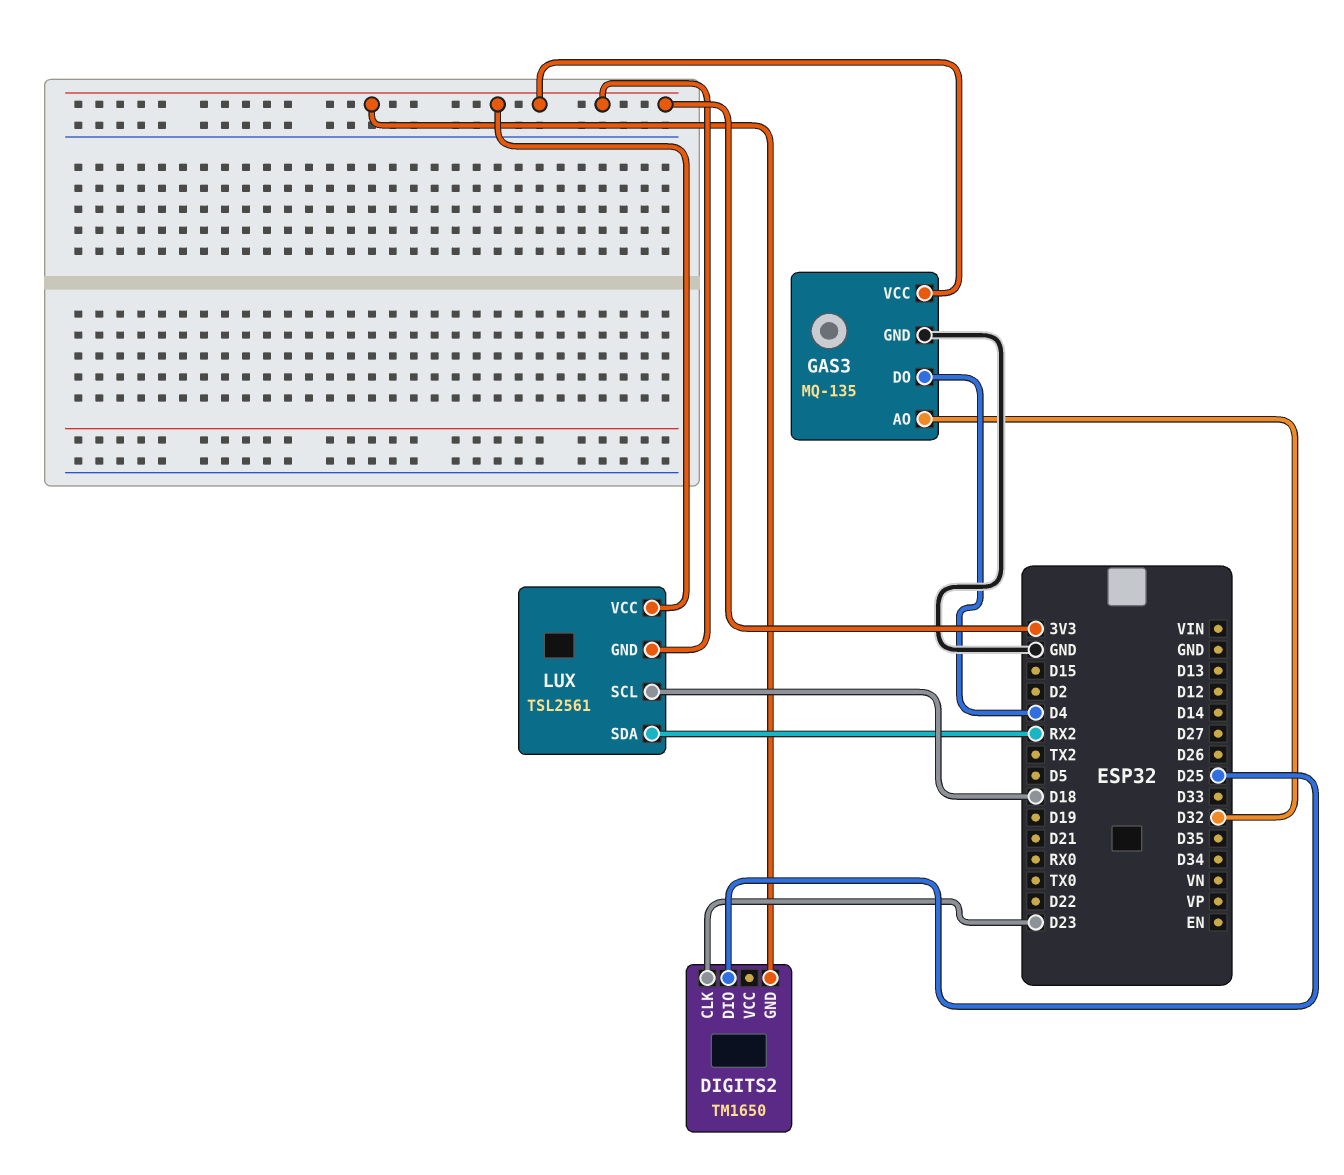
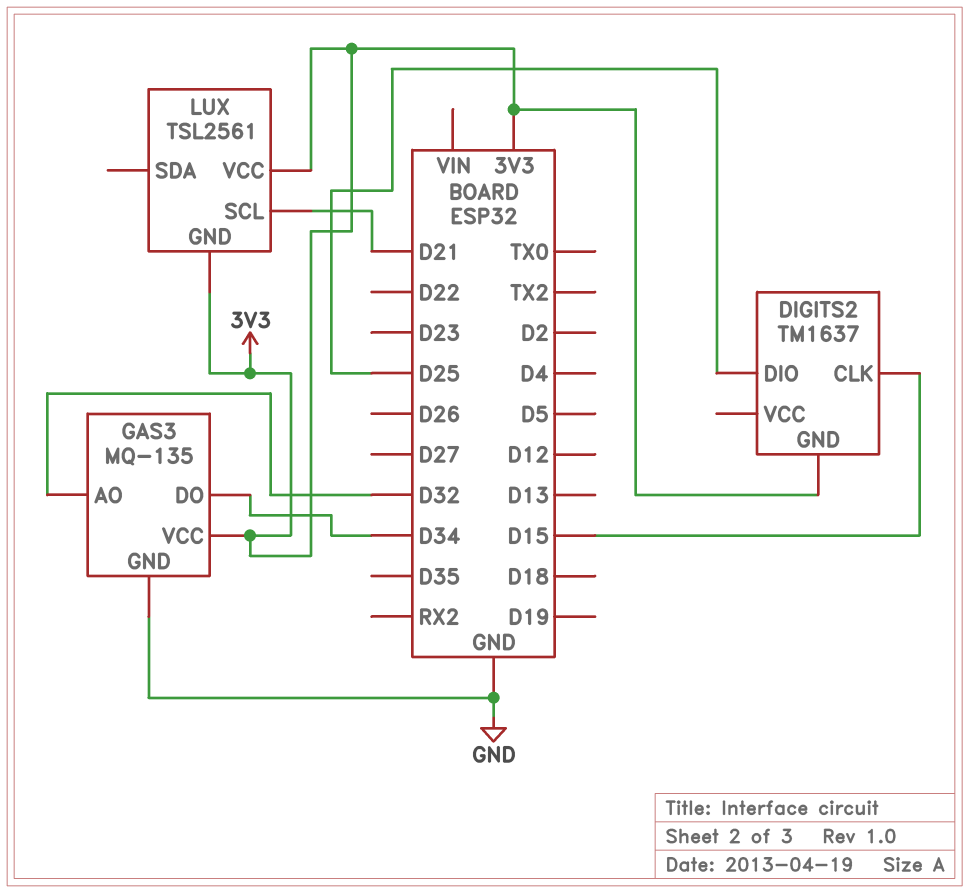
DIGITS2: TM1650 -> TM1637
DIGITS2 pin CLK: D23 -> D15
GAS3 pin DO: D4 -> D34
LUX pin SCL: D18 -> D21
LUX pin SDA: RX2 -> none

